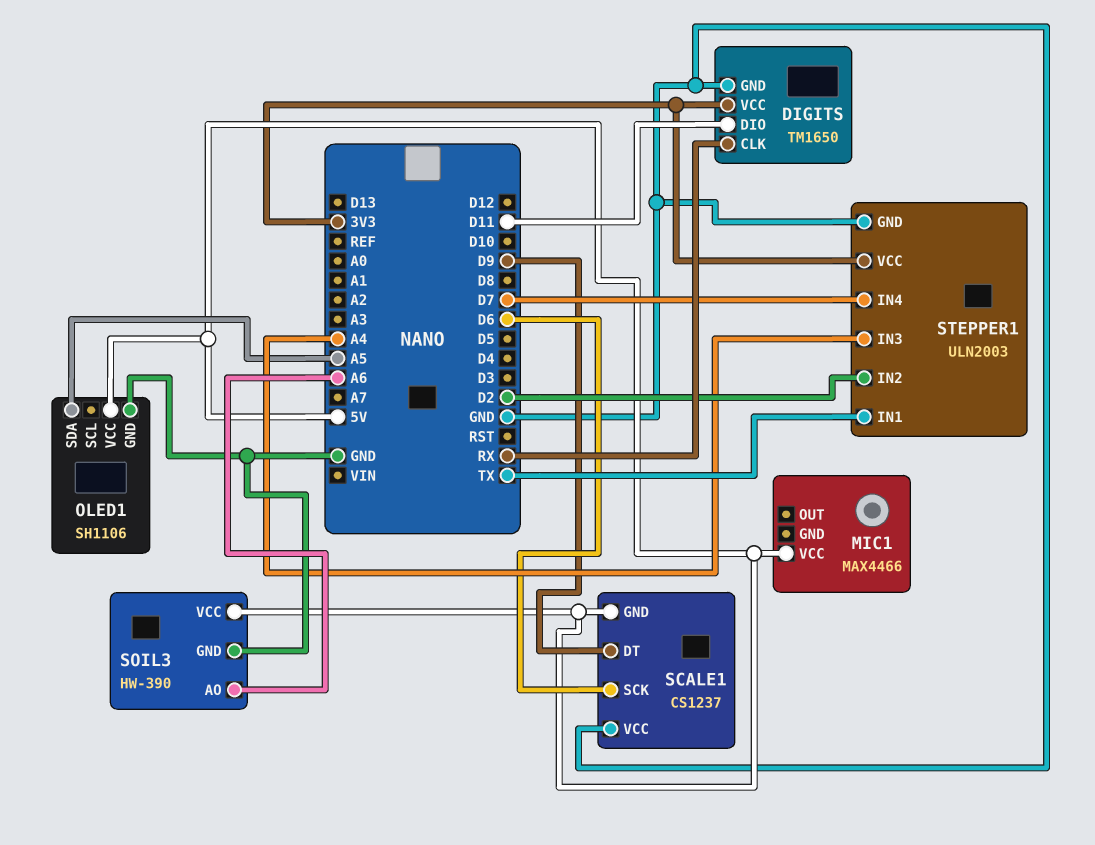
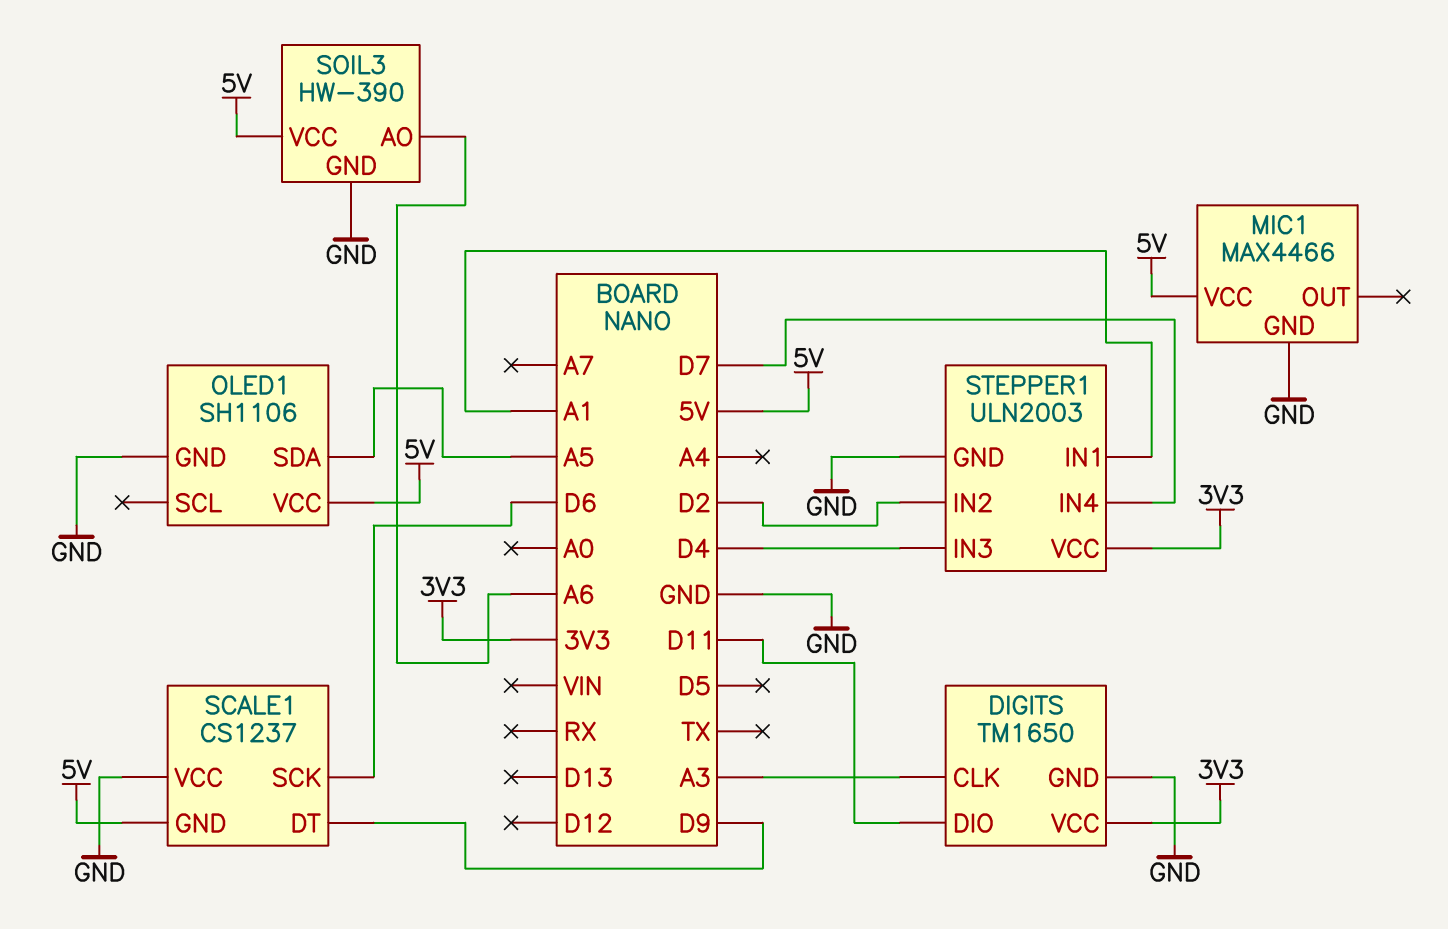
DIGITS pin CLK: RX -> A3
MIC1 pin GND: none -> GND
STEPPER1 pin IN1: TX -> A1
STEPPER1 pin IN3: A4 -> D4

